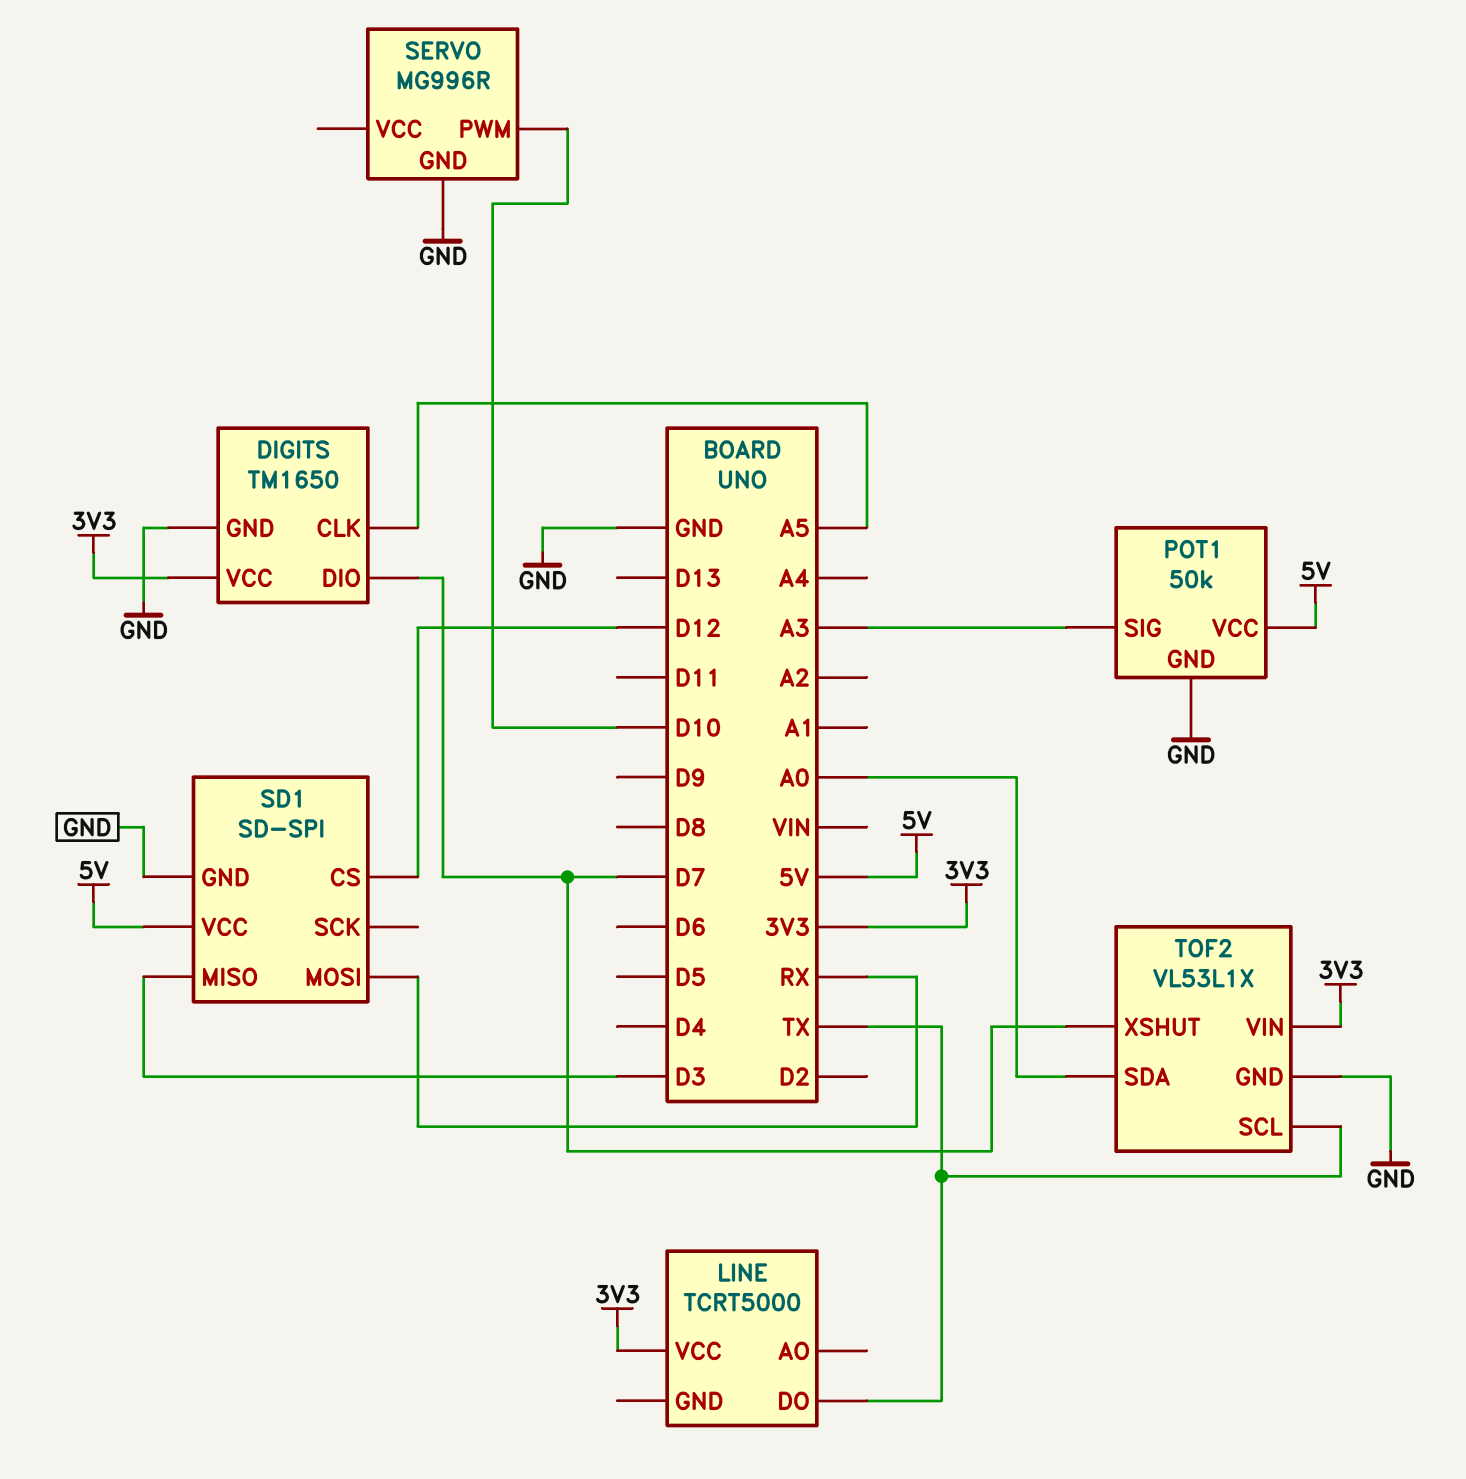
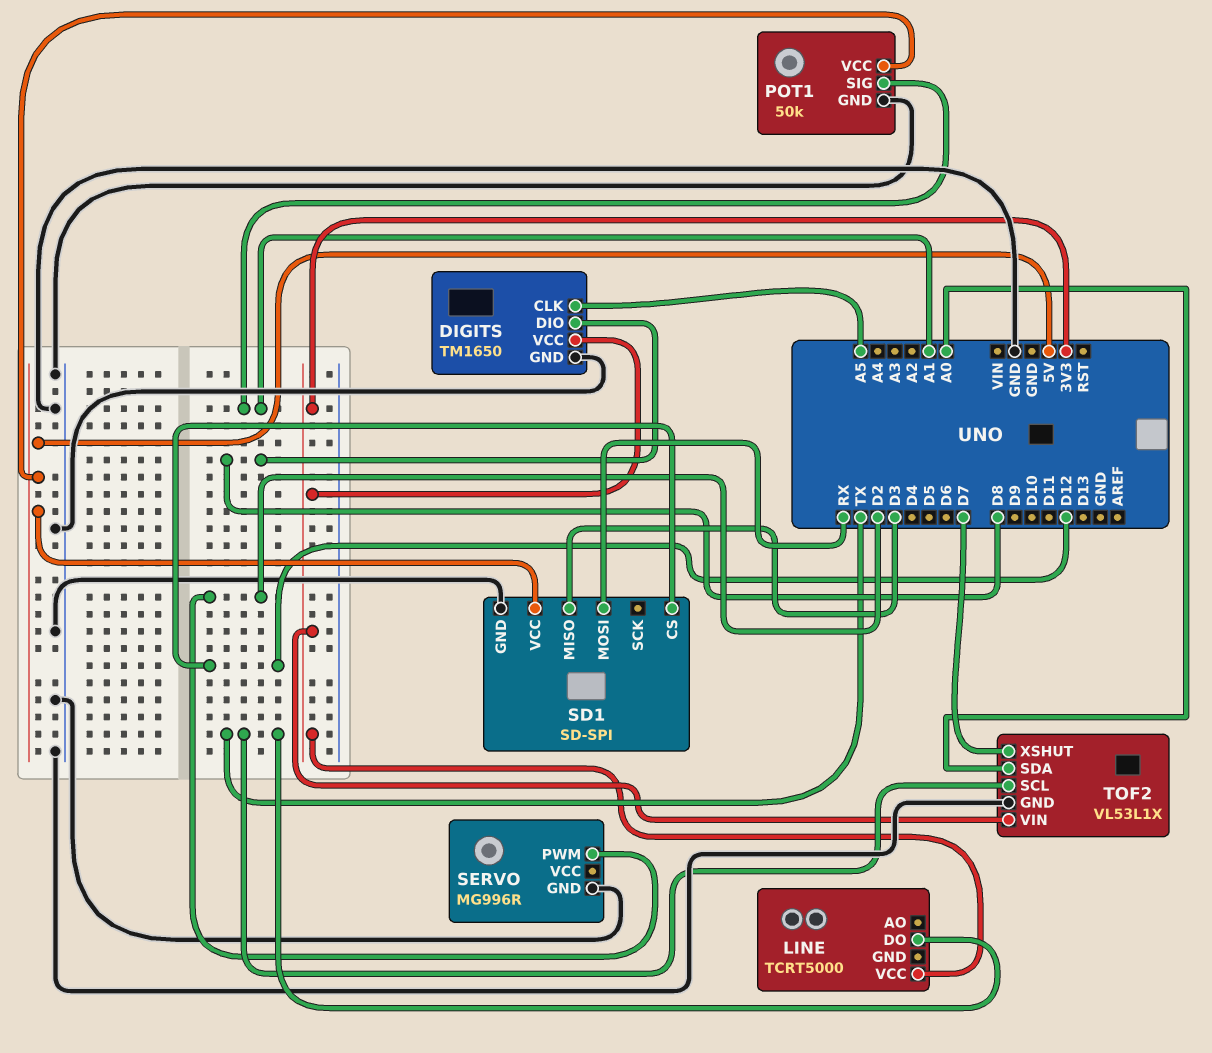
DIGITS pin DIO: D7 -> D8
POT1 pin SIG: A3 -> A1
SERVO pin PWM: D10 -> D2

